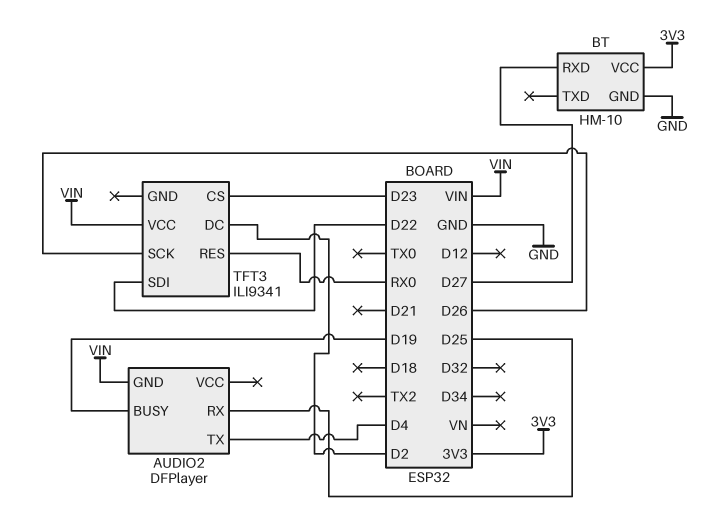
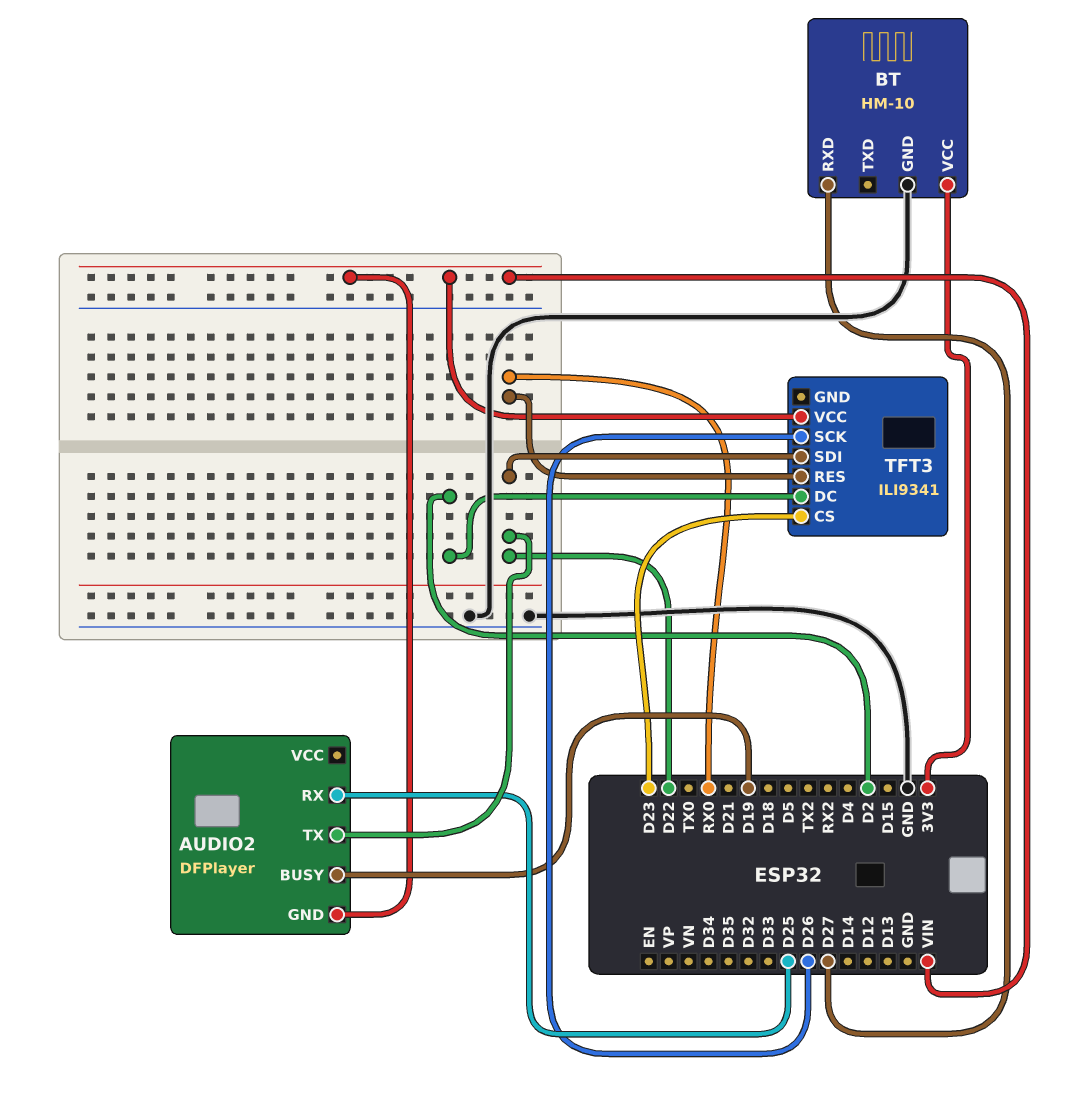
AUDIO2 pin TX: D4 -> D22

